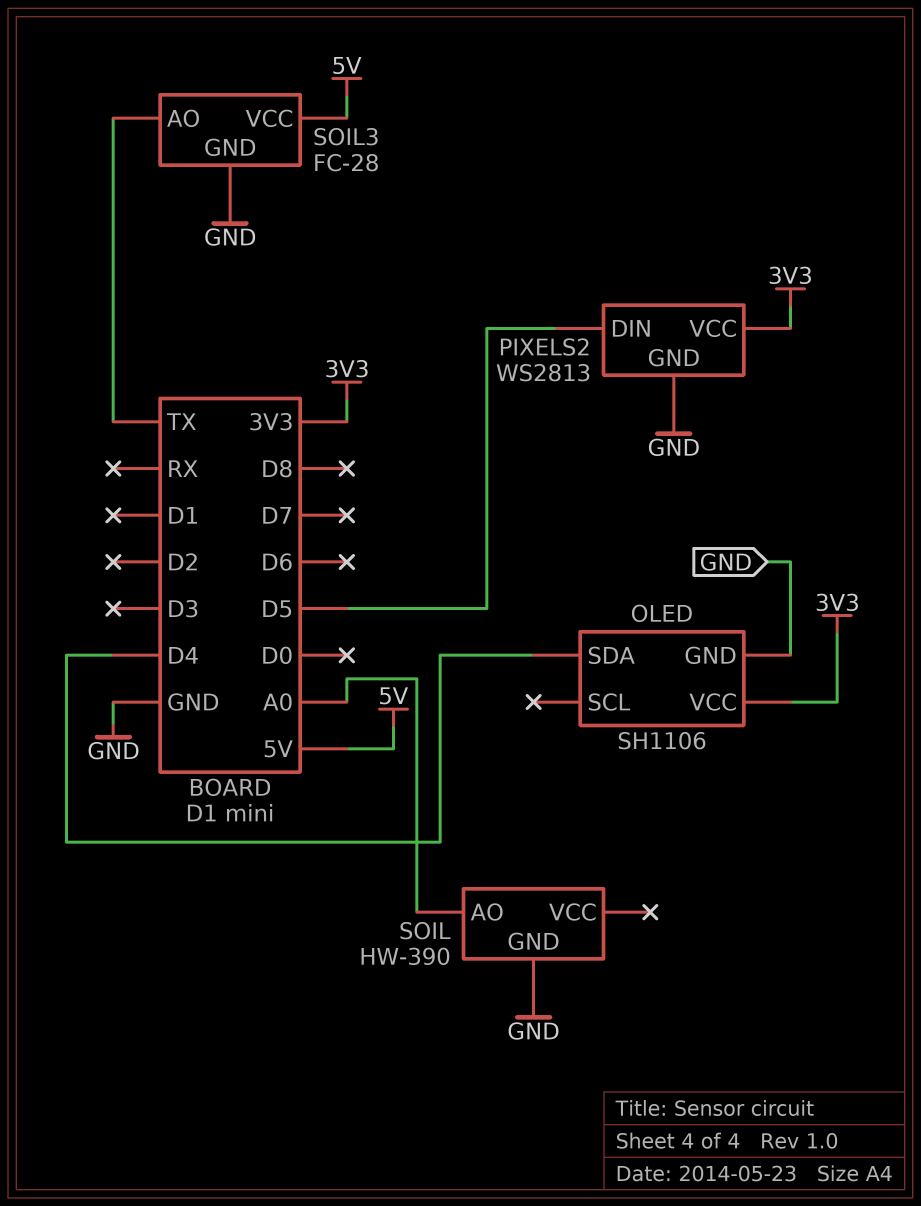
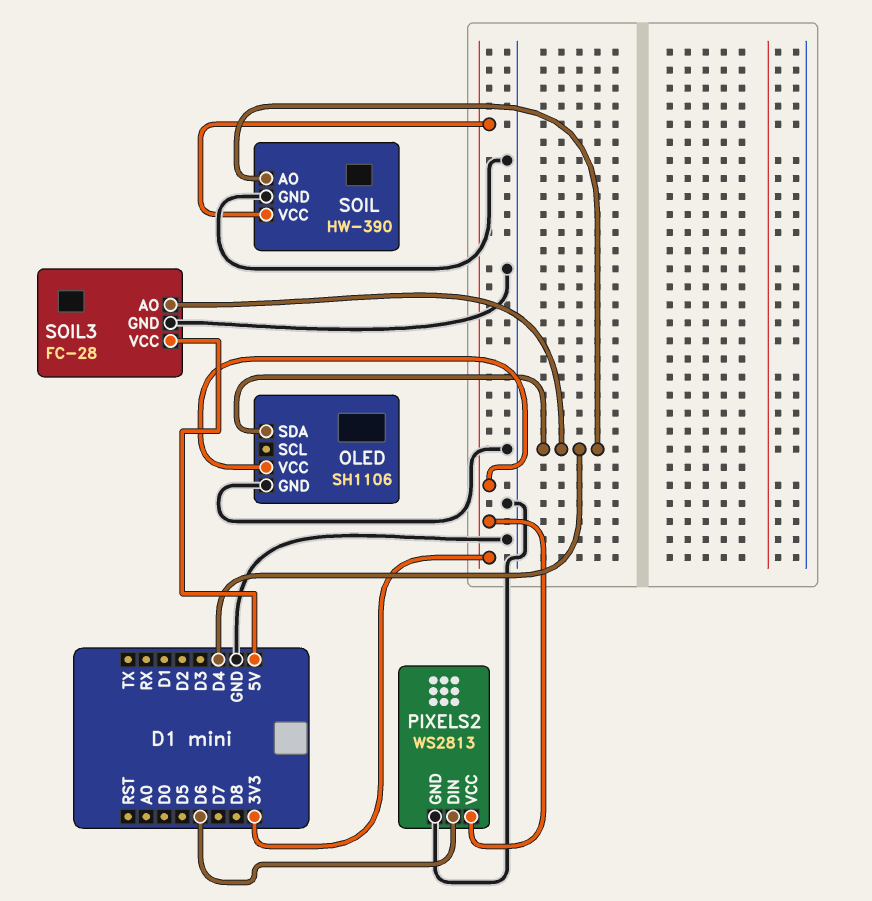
PIXELS2 pin DIN: D5 -> D6
SOIL pin AO: A0 -> D4
SOIL pin VCC: none -> 3V3
SOIL3 pin AO: TX -> D4

